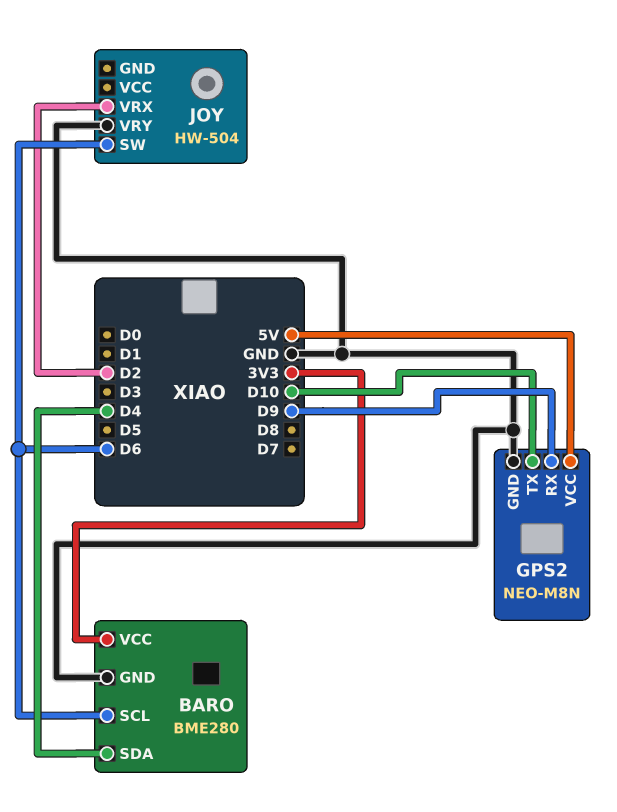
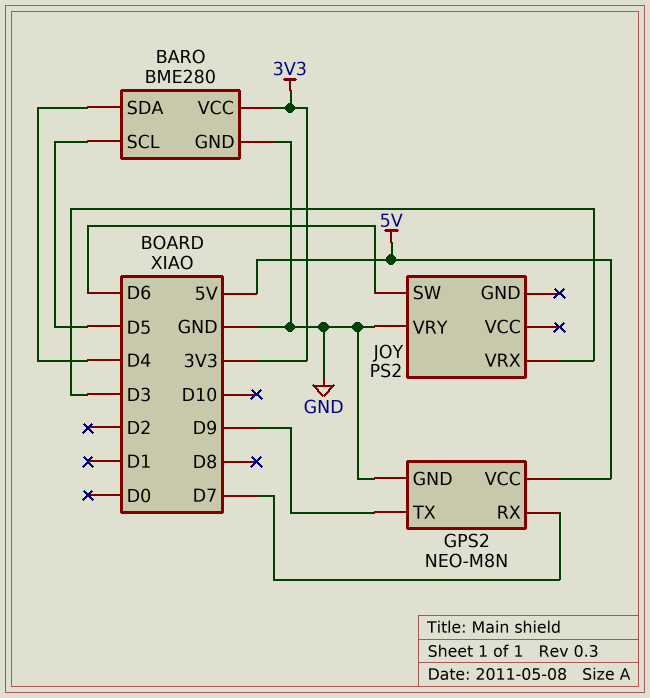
BARO pin SCL: D6 -> D5
GPS2 pin RX: D9 -> D7
GPS2 pin TX: D10 -> D9
JOY: HW-504 -> PS2
JOY pin VRX: D2 -> D3

